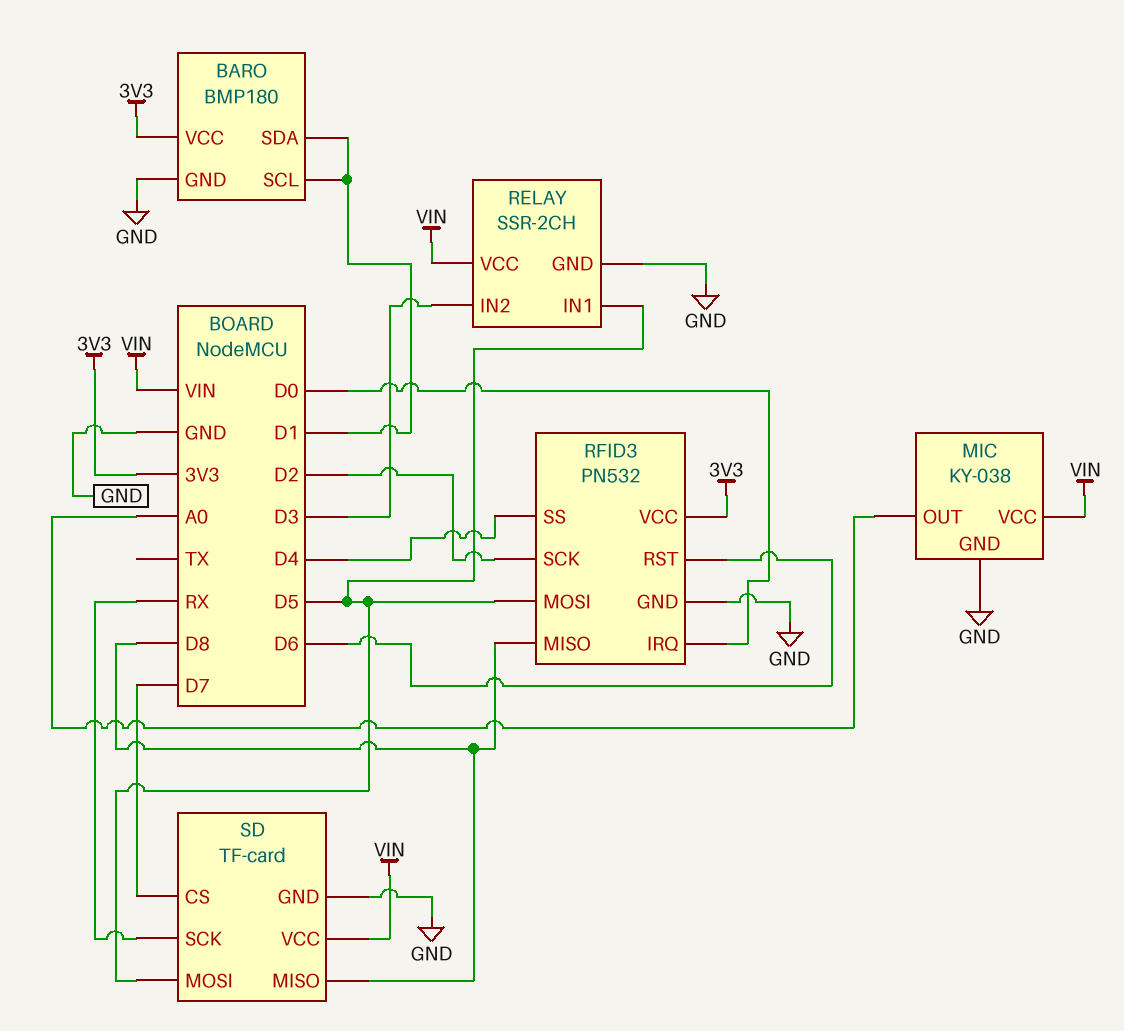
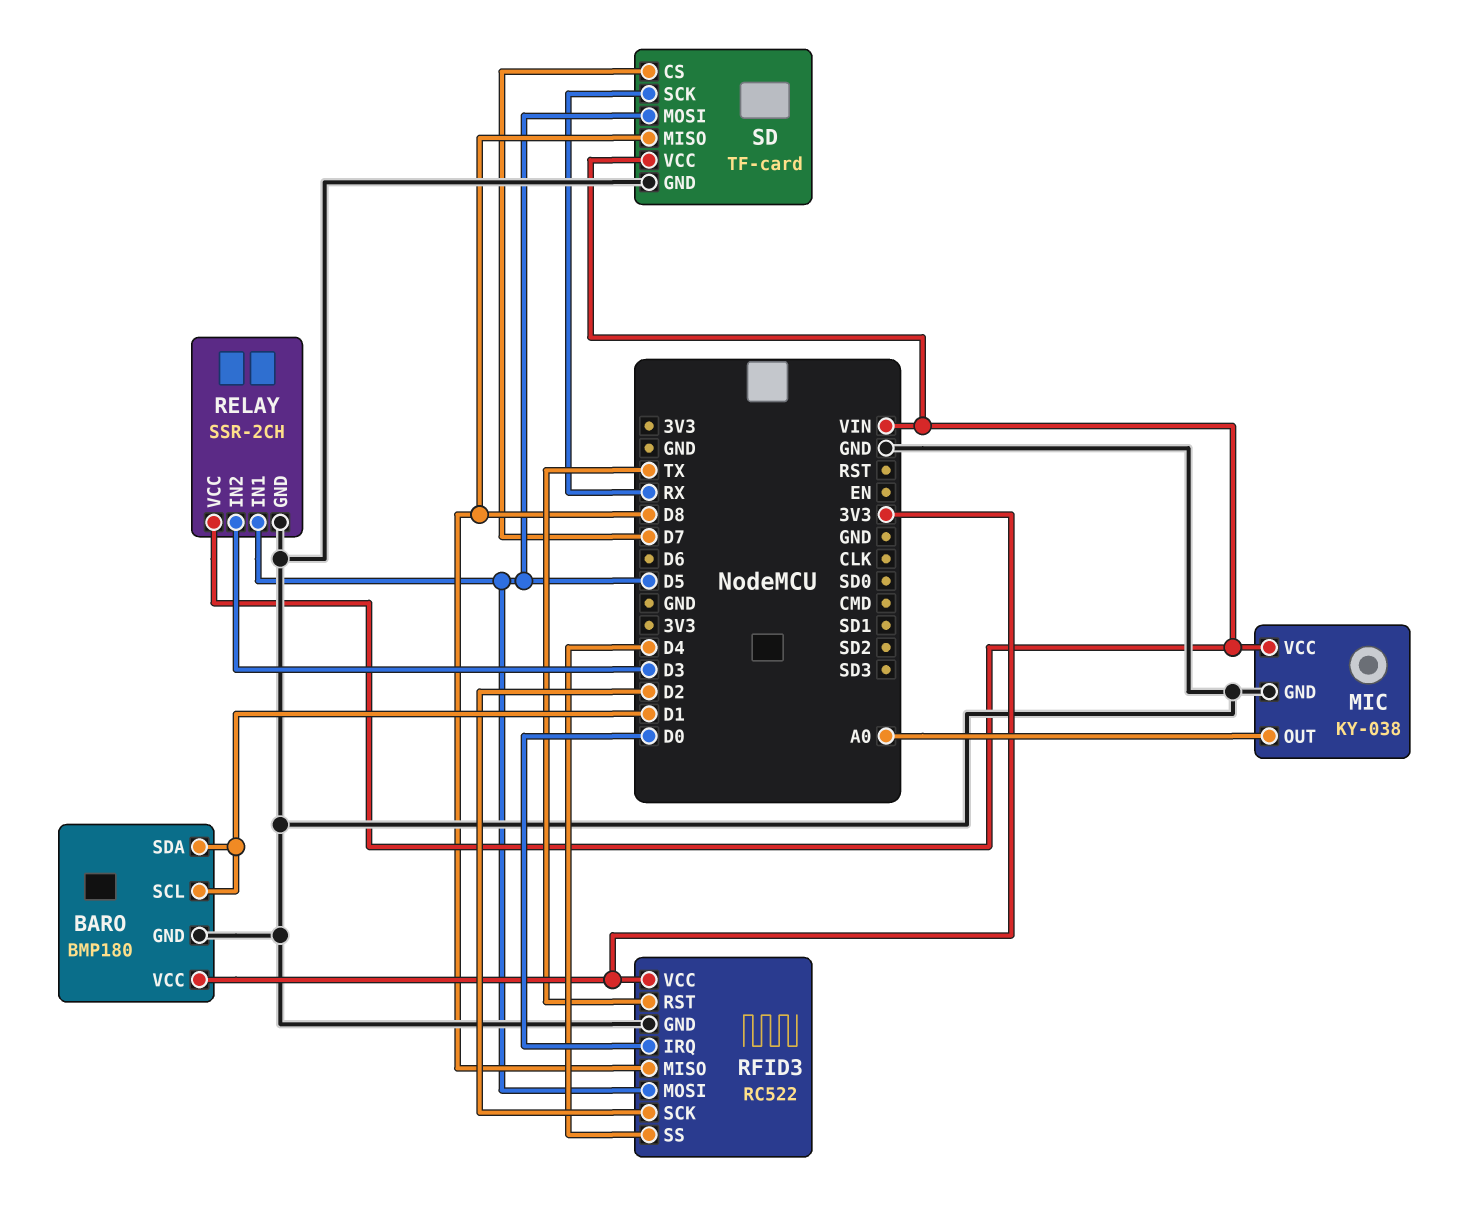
RFID3: PN532 -> RC522
RFID3 pin RST: D6 -> TX

